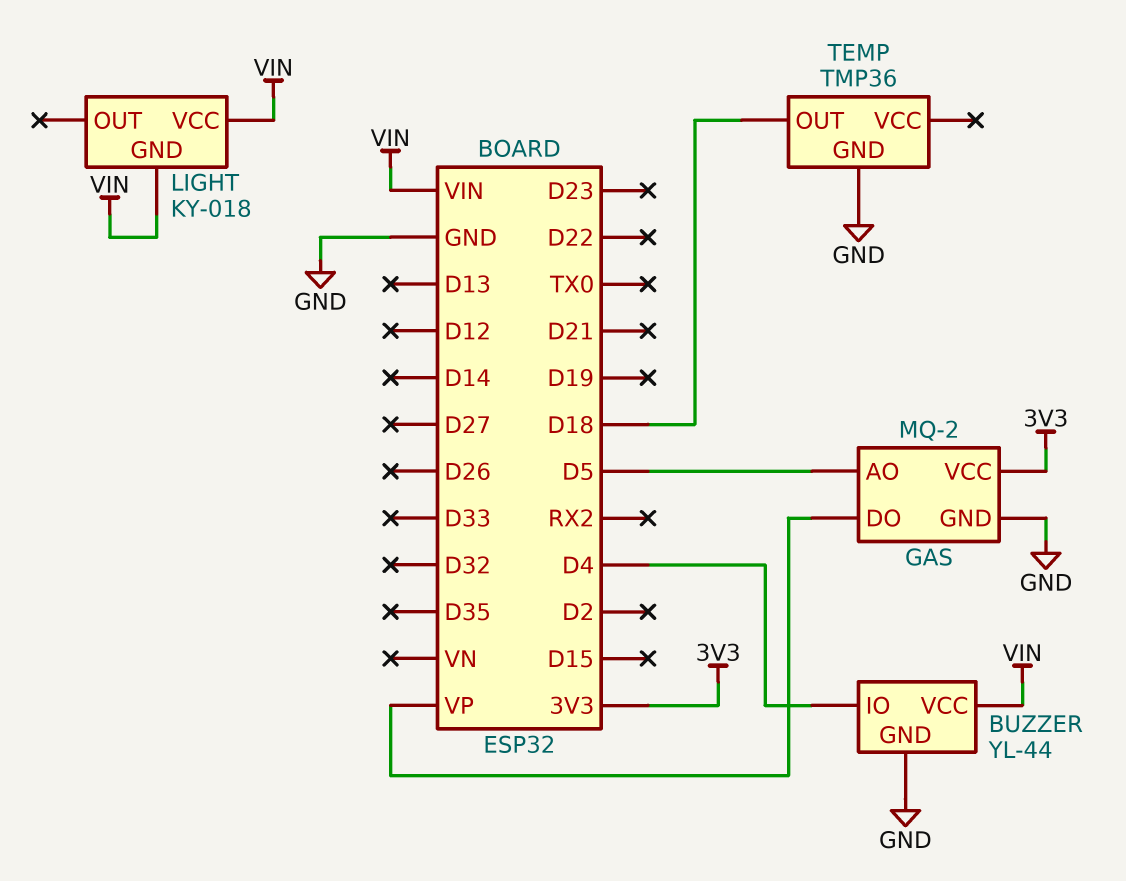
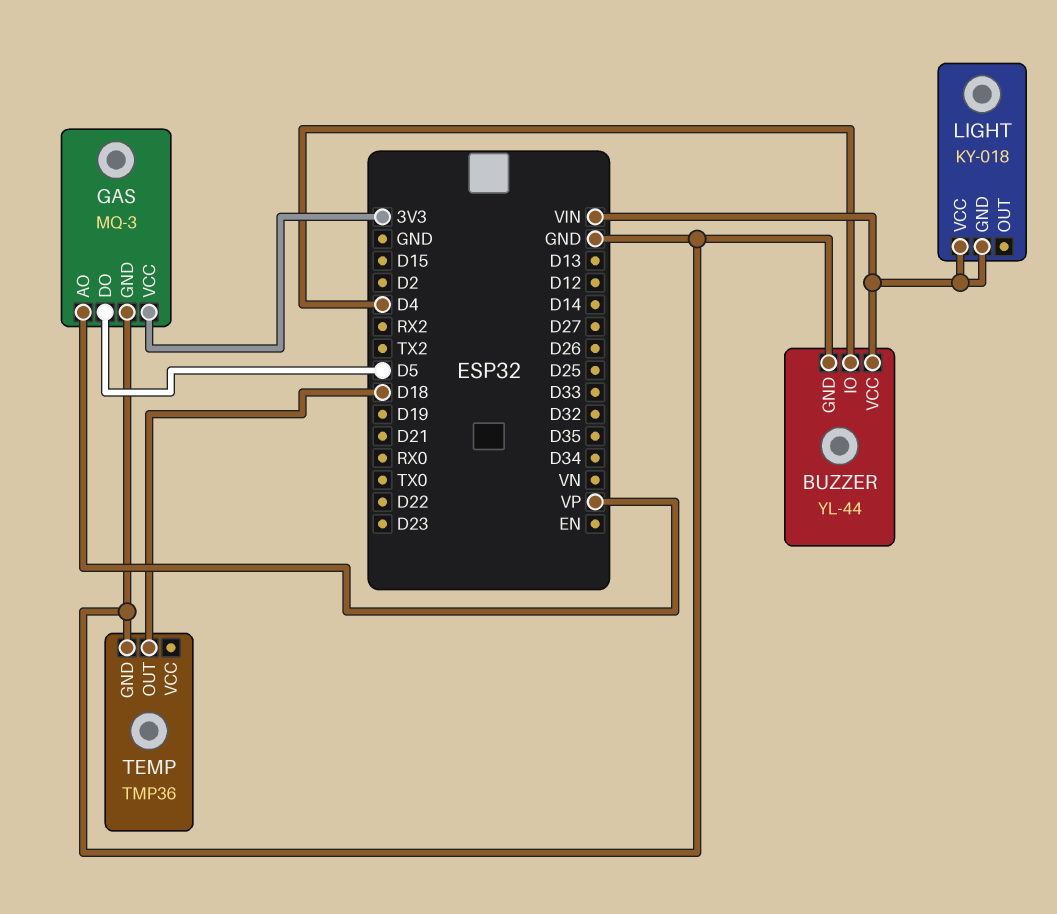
GAS: MQ-2 -> MQ-3
GAS pin AO: D5 -> VP
GAS pin DO: VP -> D5

